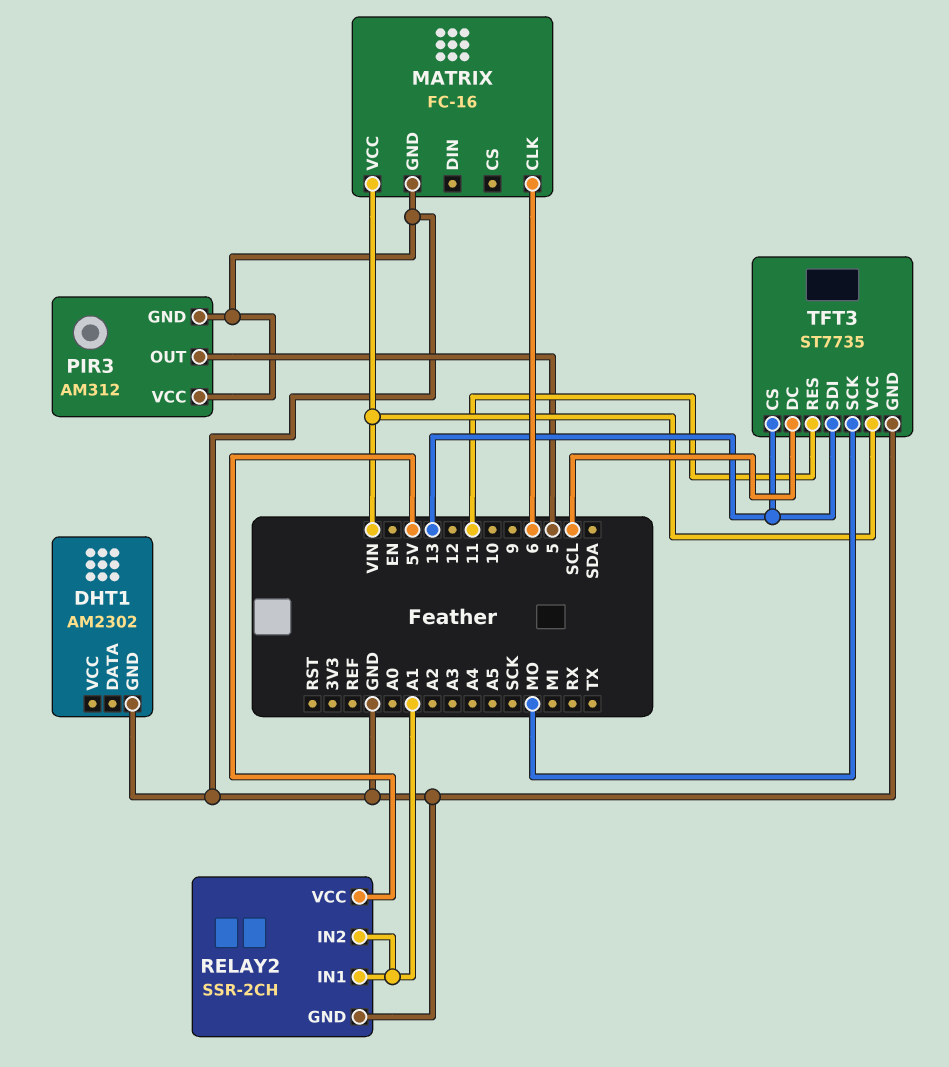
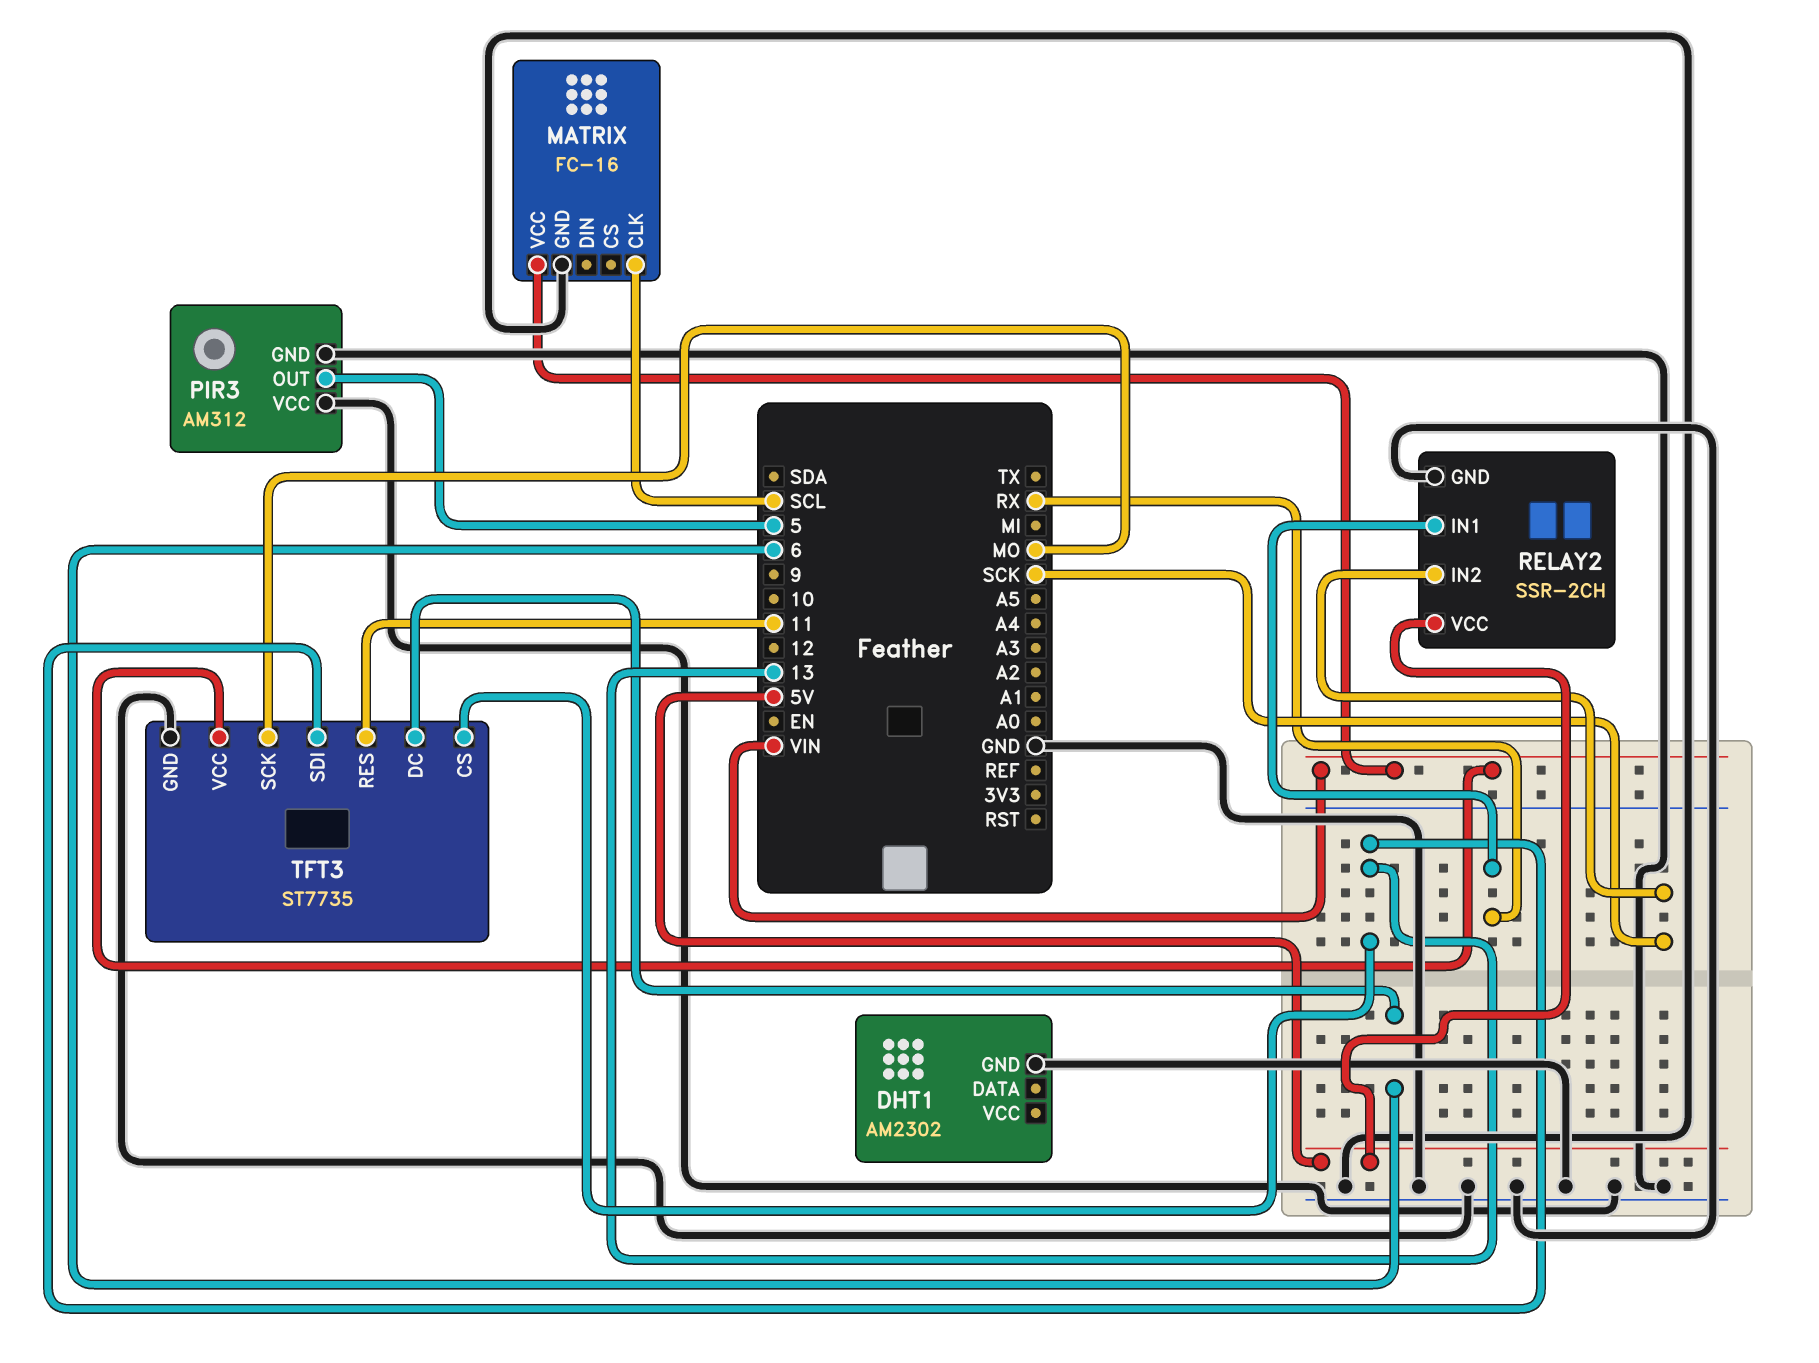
MATRIX pin CLK: 6 -> SCL
RELAY2 pin IN1: A1 -> RX
RELAY2 pin IN2: A1 -> SCK
TFT3 pin DC: SCL -> 6

